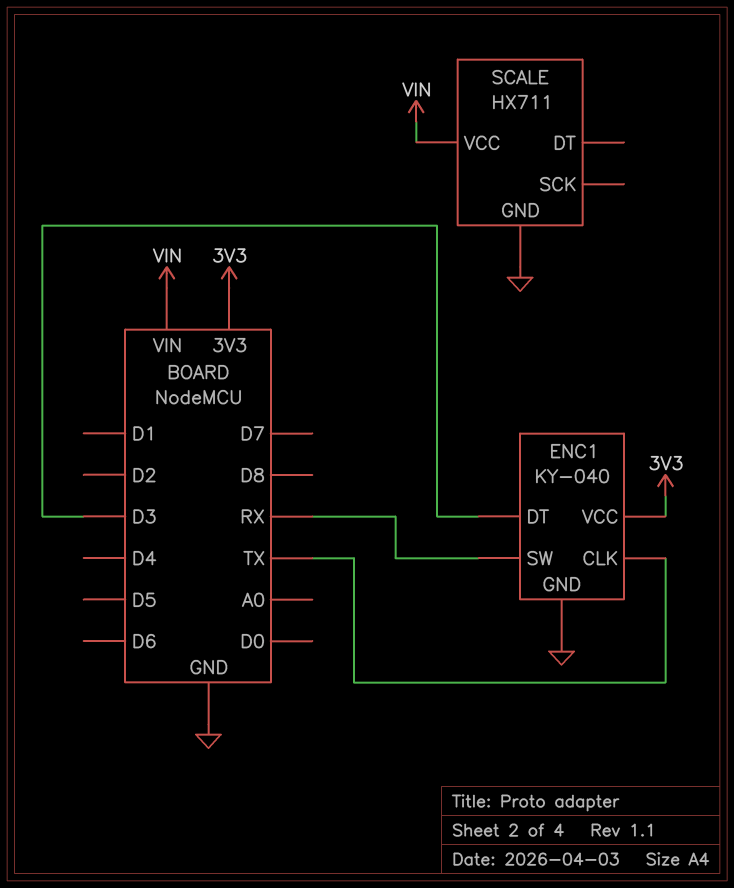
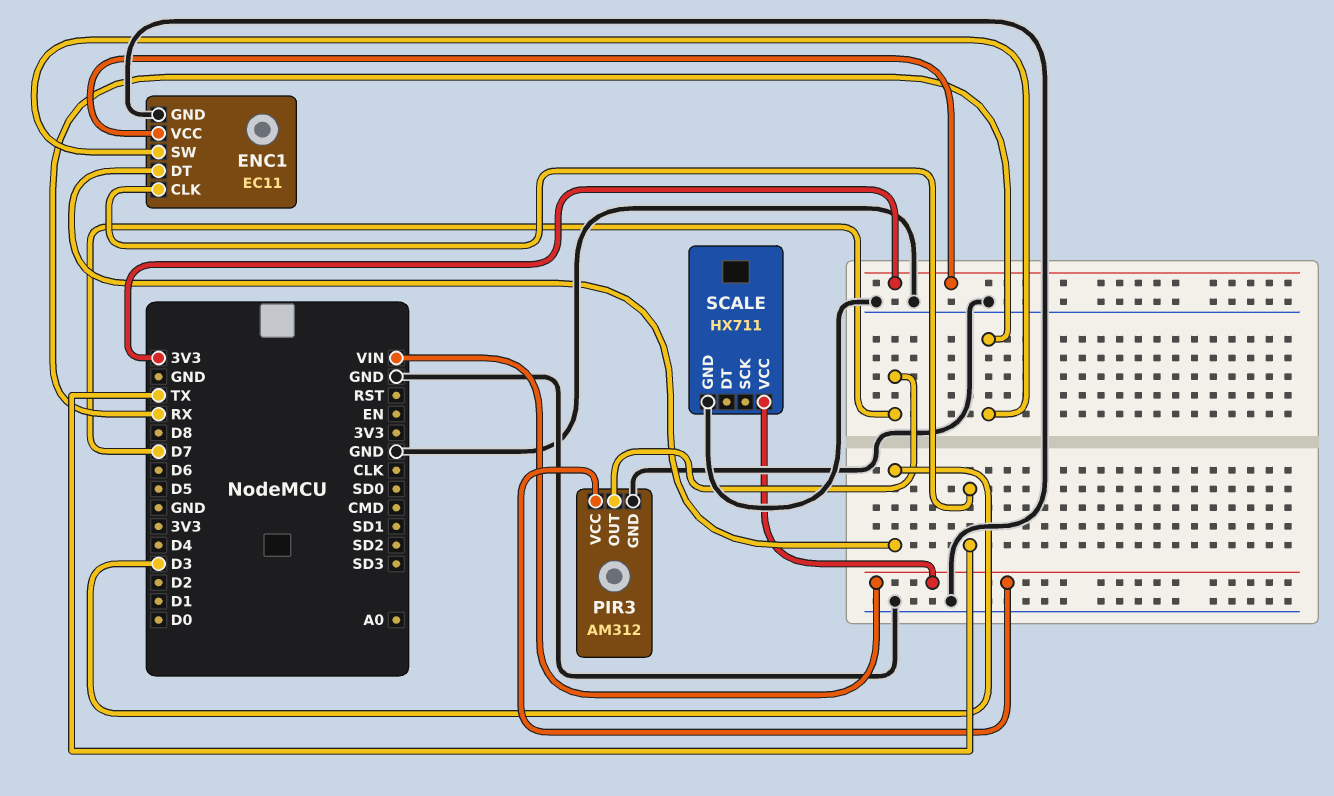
ENC1: KY-040 -> EC11
PIR3: none -> AM312
PIR3 pin GND: none -> GND
PIR3 pin OUT: none -> D7
PIR3 pin VCC: none -> VIN

